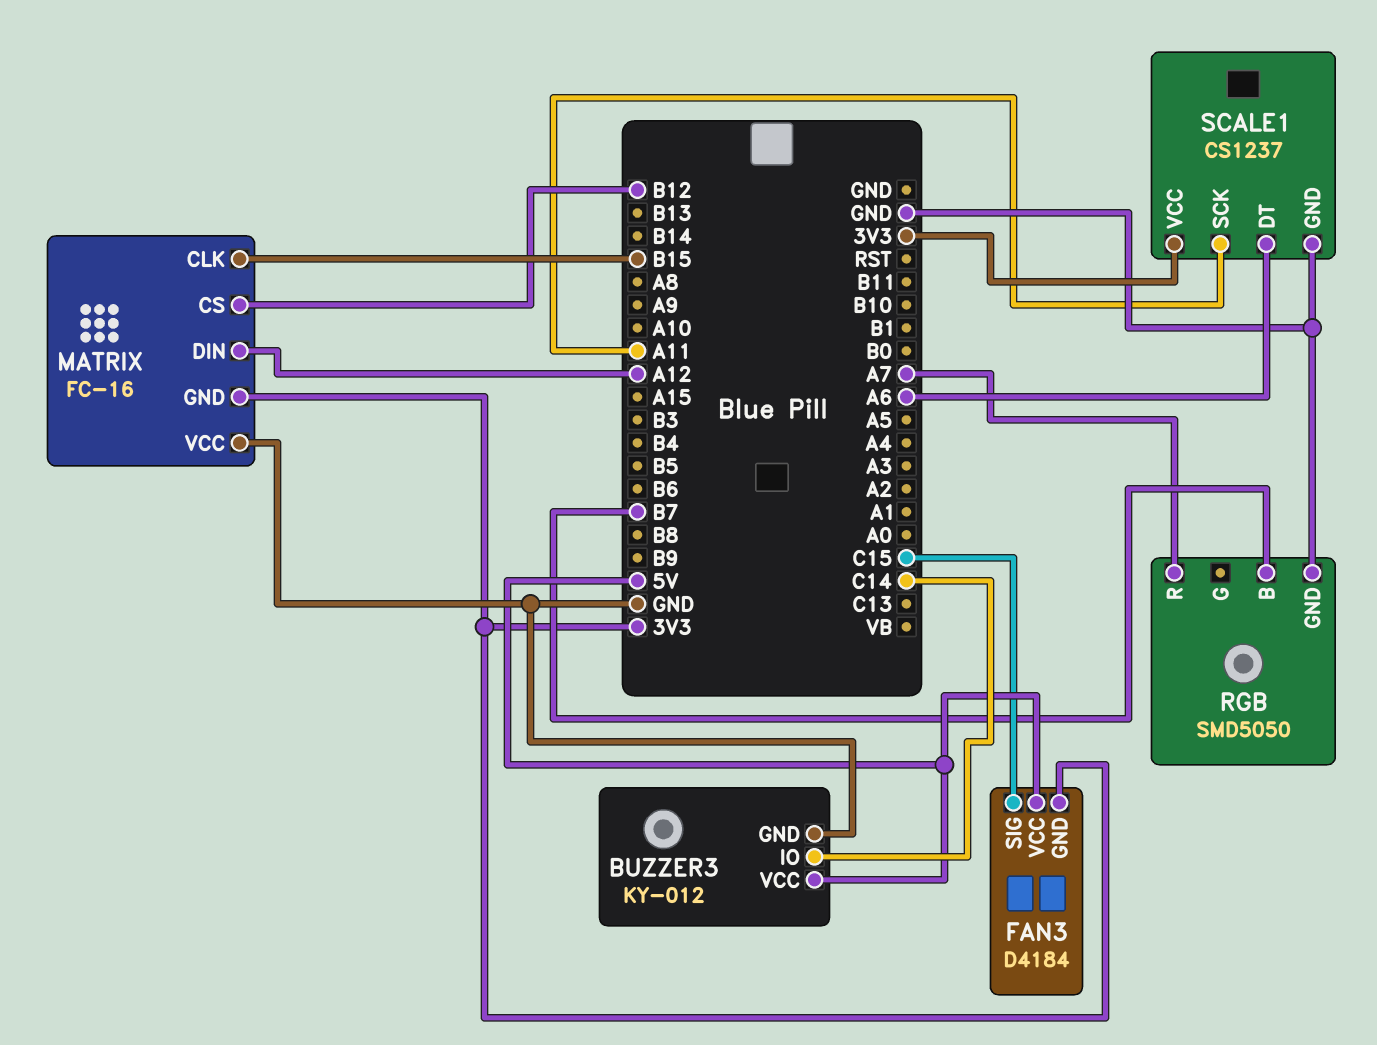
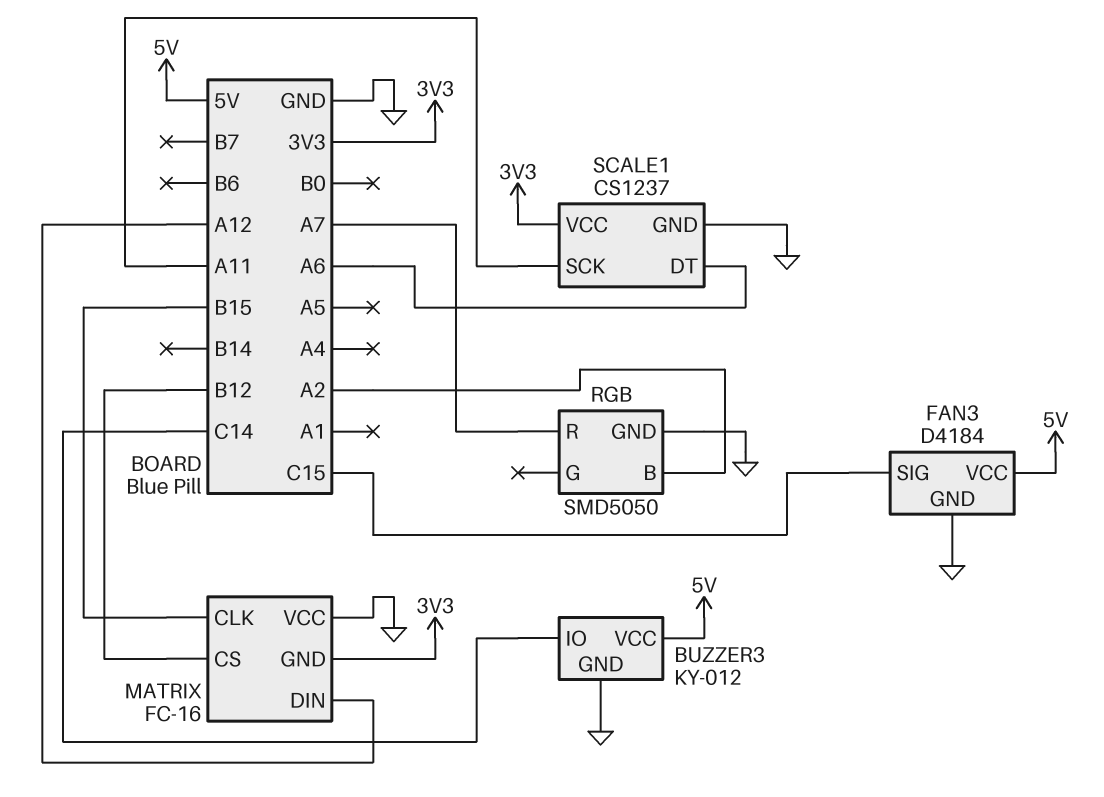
FAN3 pin GND: 3V3 -> GND
RGB pin B: B7 -> A2

